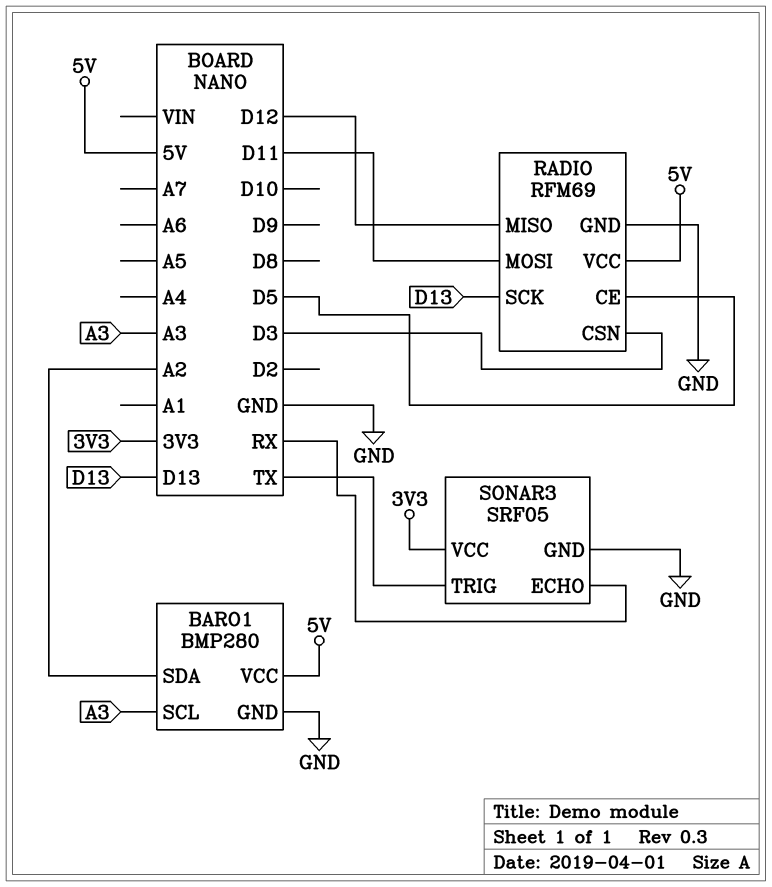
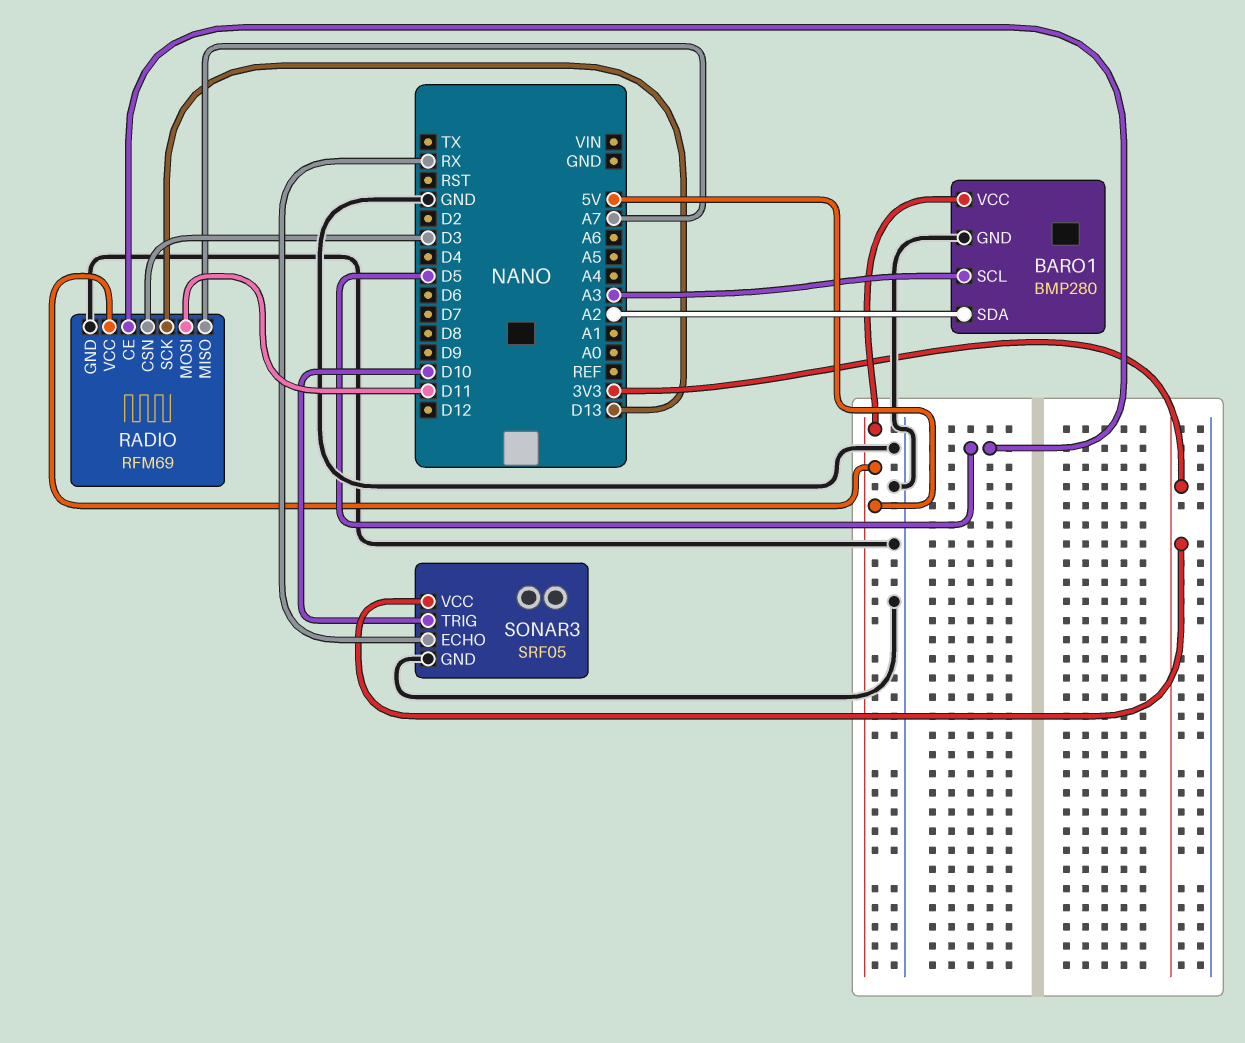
RADIO pin MISO: D12 -> A7
SONAR3 pin TRIG: TX -> D10

